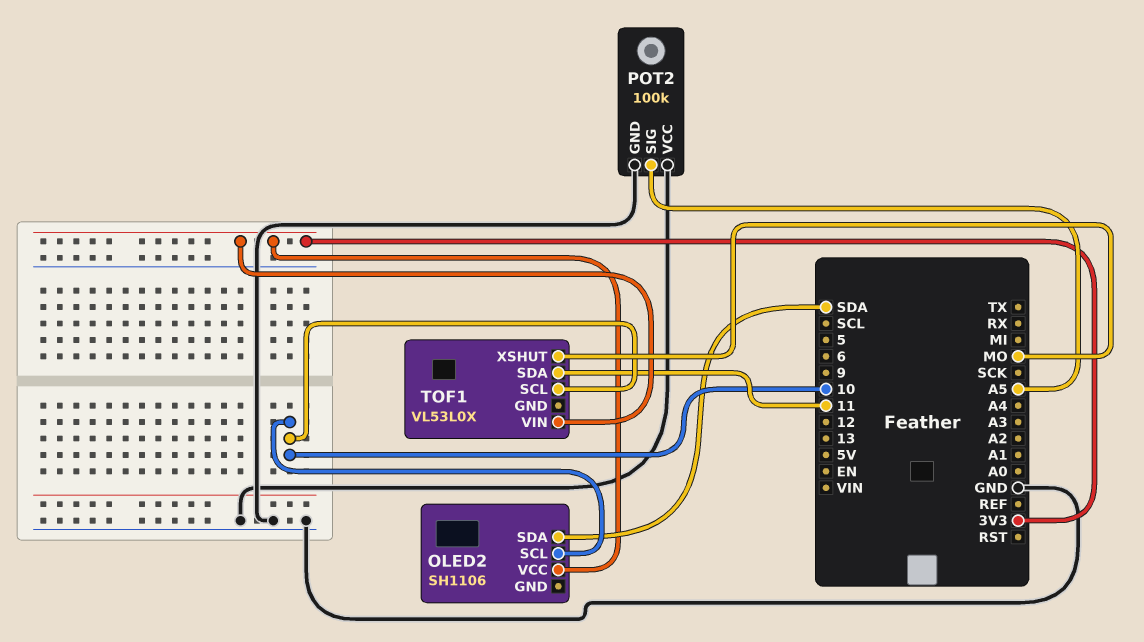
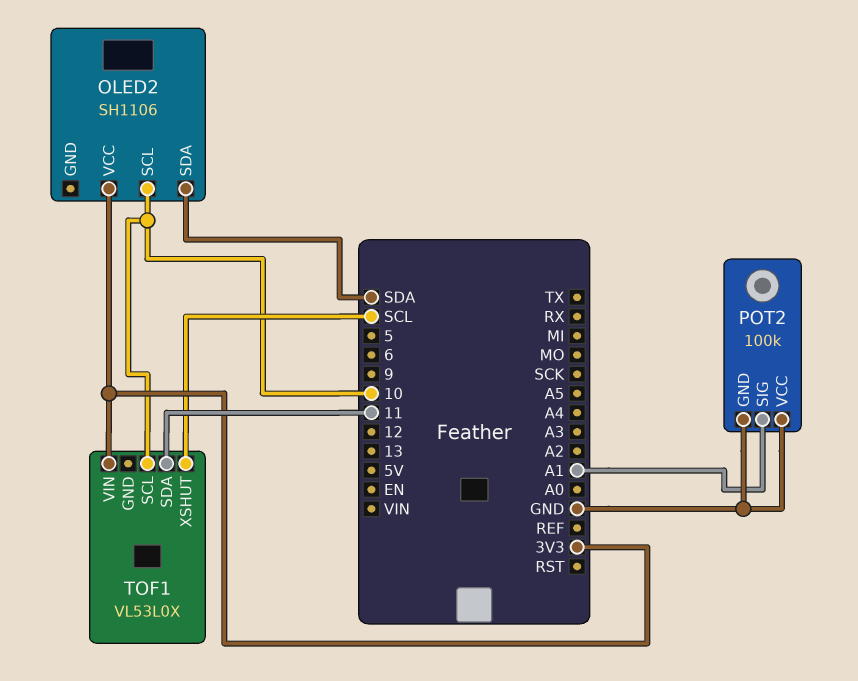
POT2 pin SIG: A5 -> A1
TOF1 pin XSHUT: MO -> SCL

